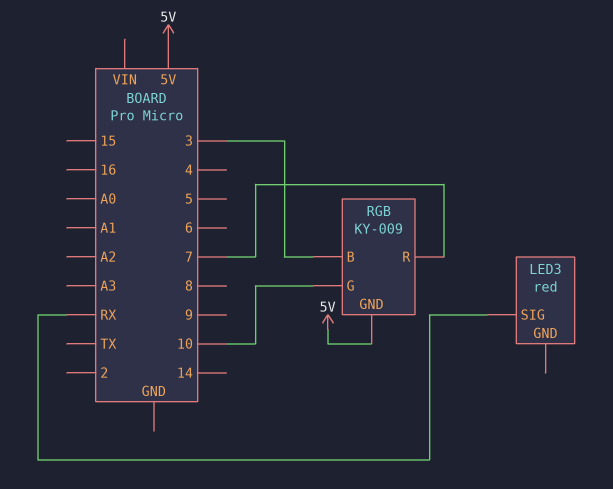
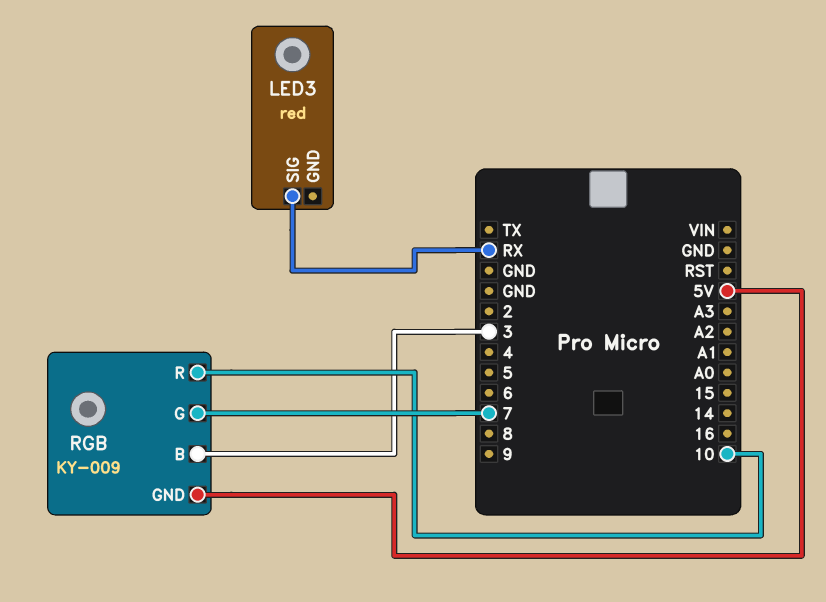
RGB pin G: 10 -> 7
RGB pin R: 7 -> 10

